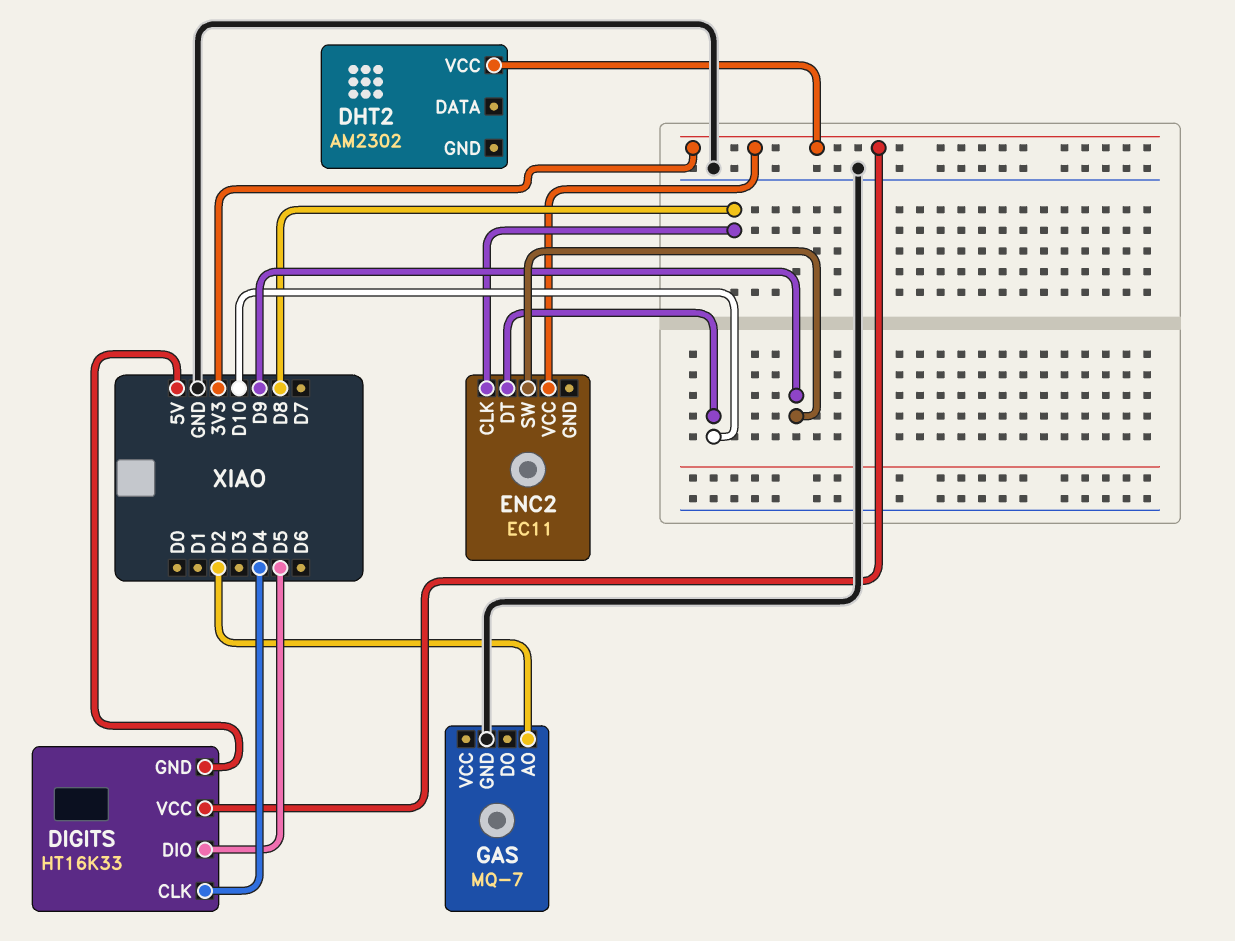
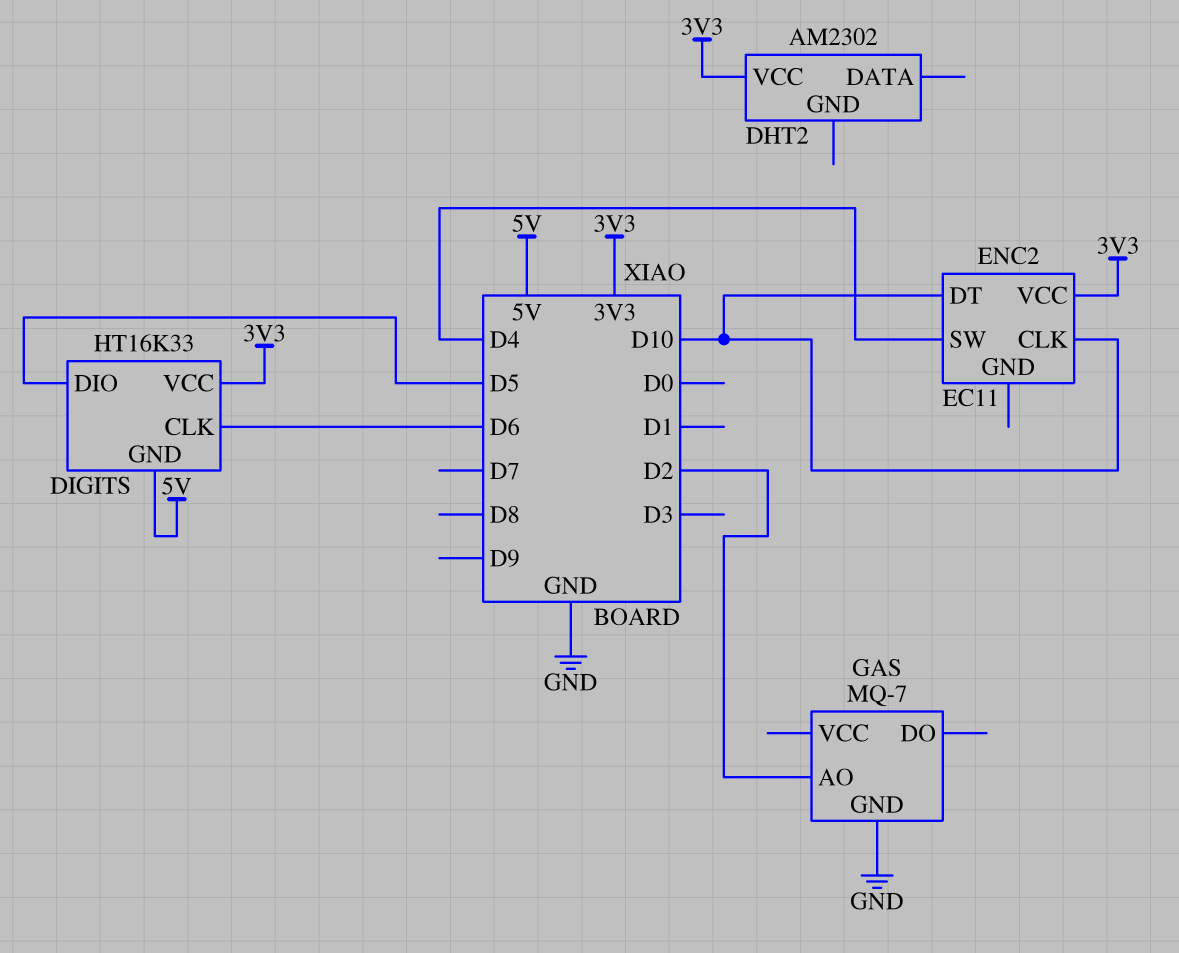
DIGITS pin CLK: D4 -> D6
ENC2 pin CLK: D8 -> D10
ENC2 pin SW: D9 -> D4

